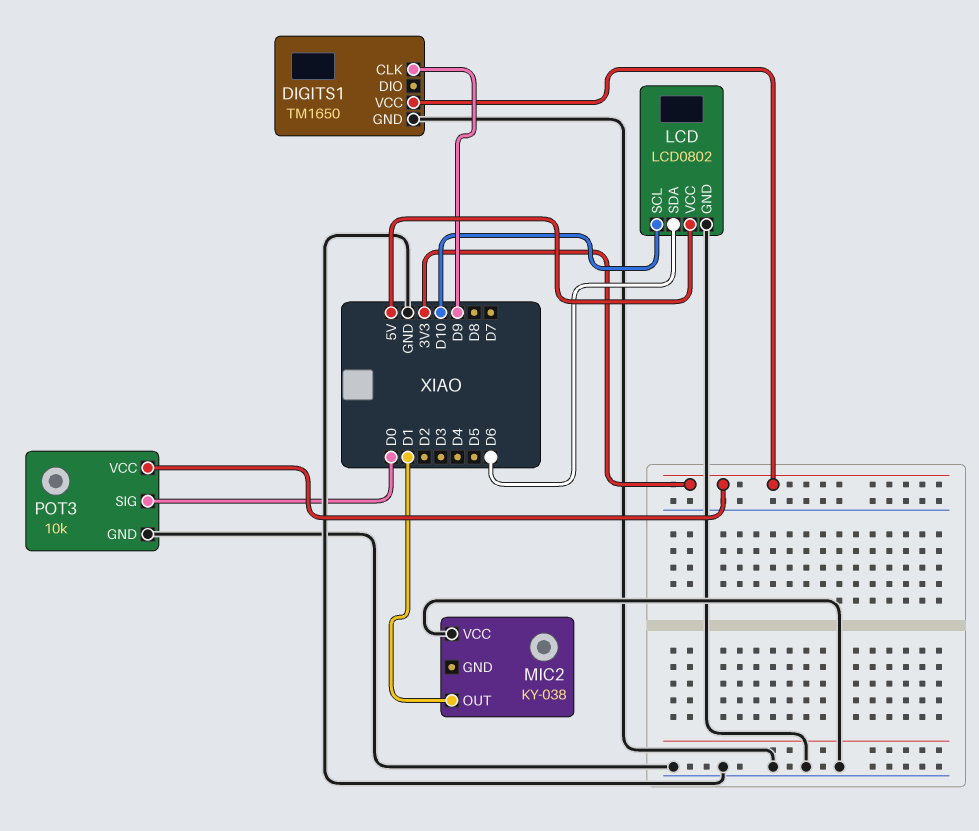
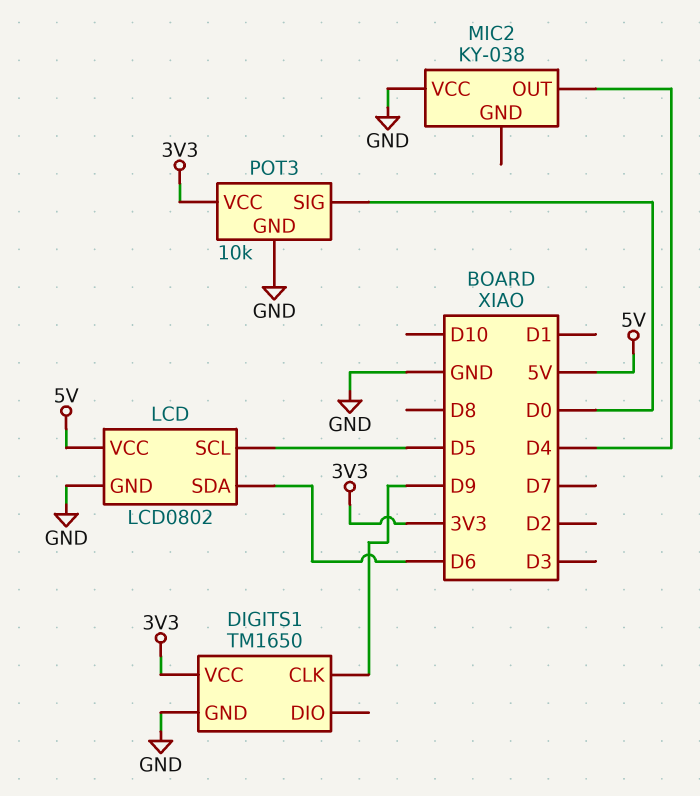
LCD pin SCL: D10 -> D5
MIC2 pin OUT: D1 -> D4

